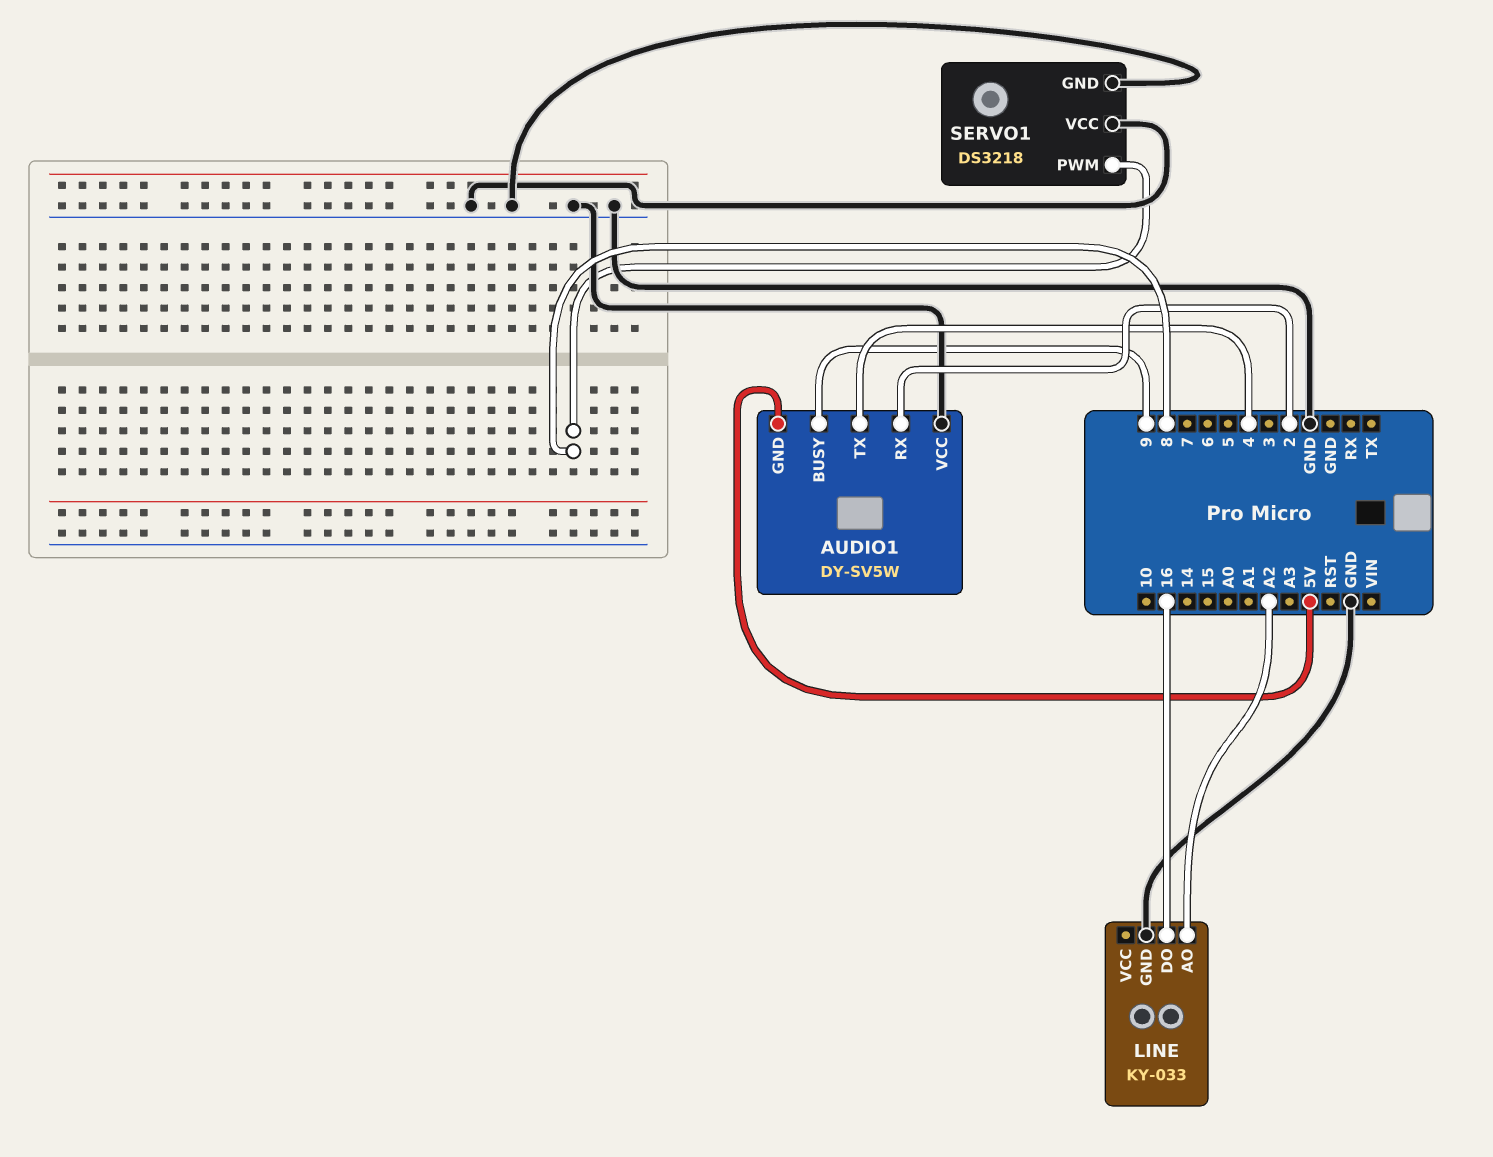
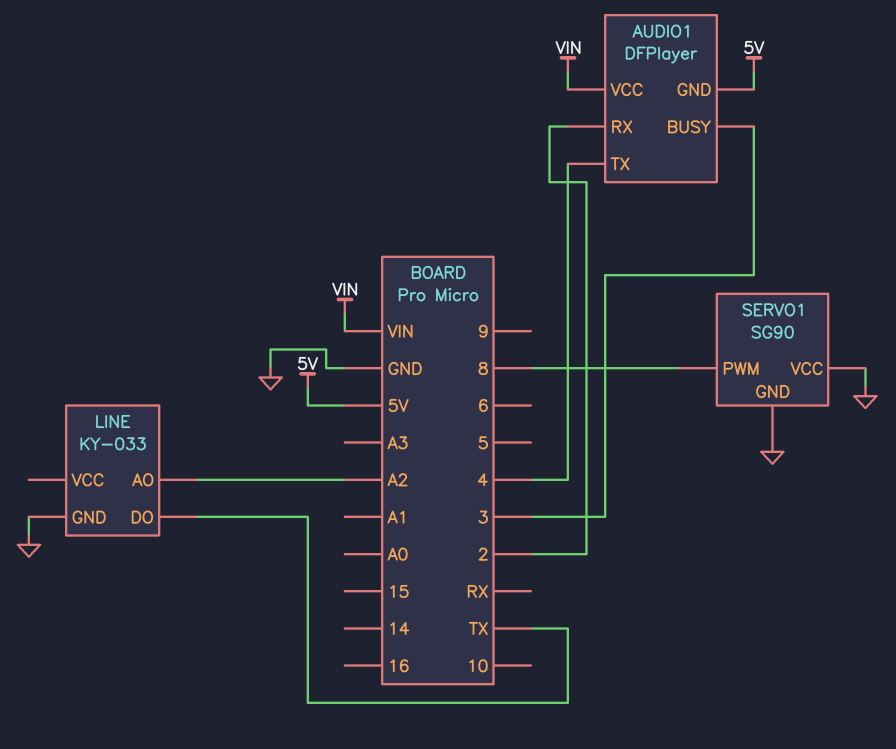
AUDIO1: DY-SV5W -> DFPlayer
AUDIO1 pin BUSY: 9 -> 3
AUDIO1 pin VCC: GND -> VIN
LINE pin DO: 16 -> TX
SERVO1: DS3218 -> SG90

